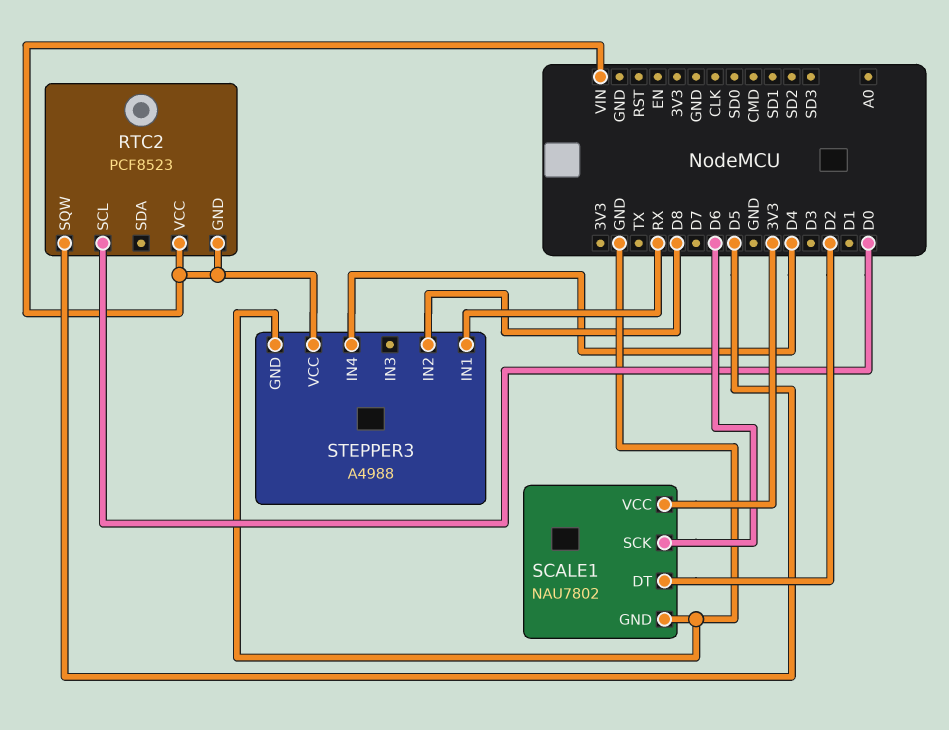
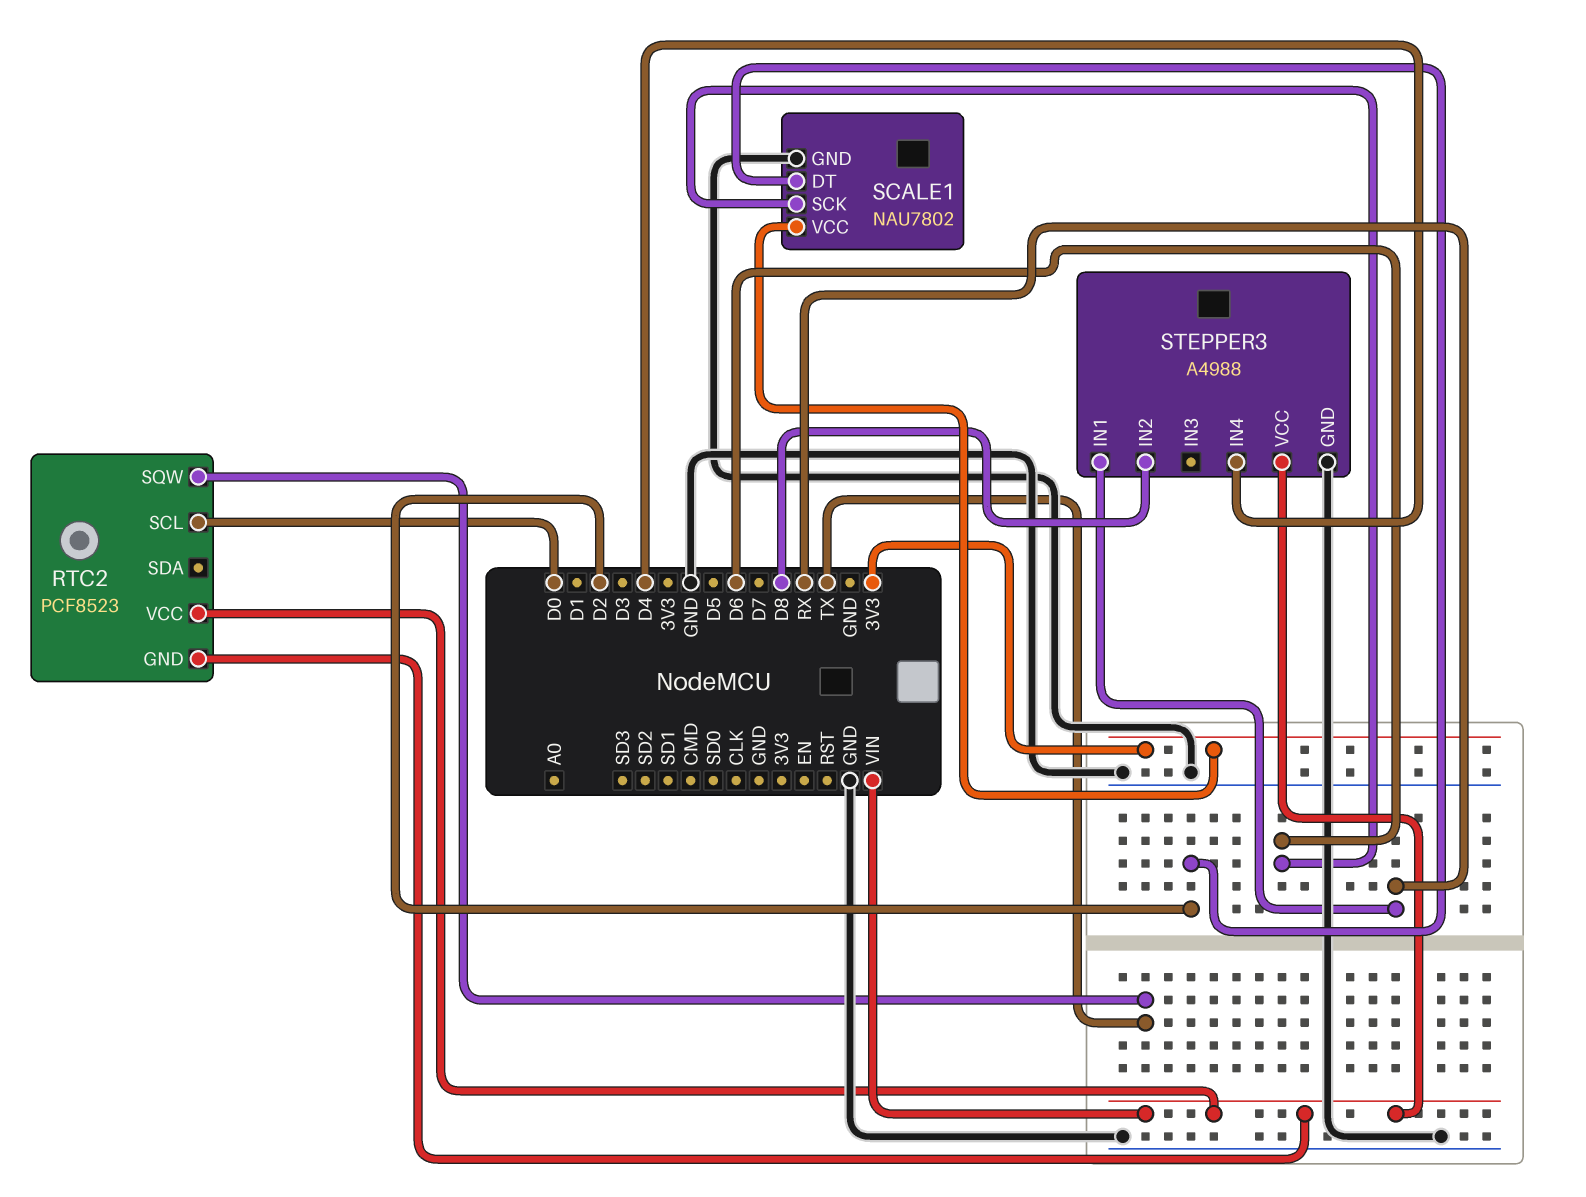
RTC2 pin SQW: D5 -> TX

